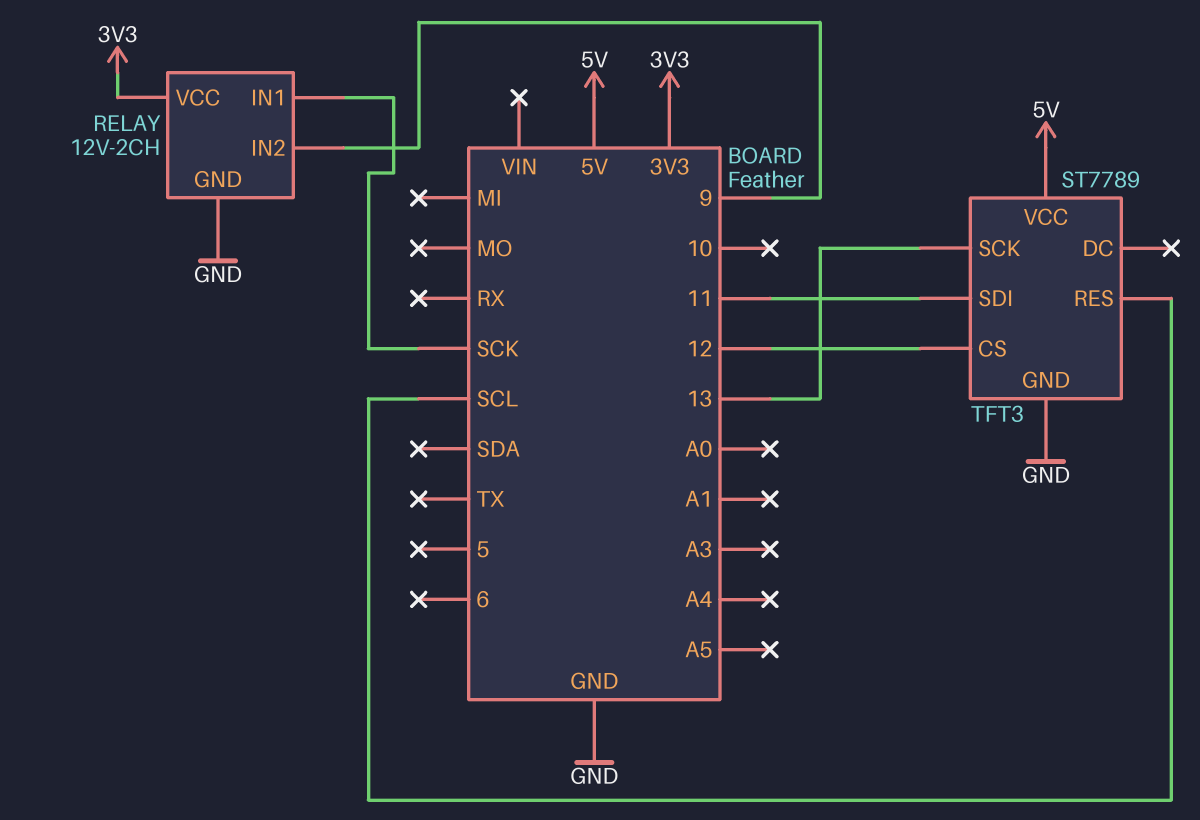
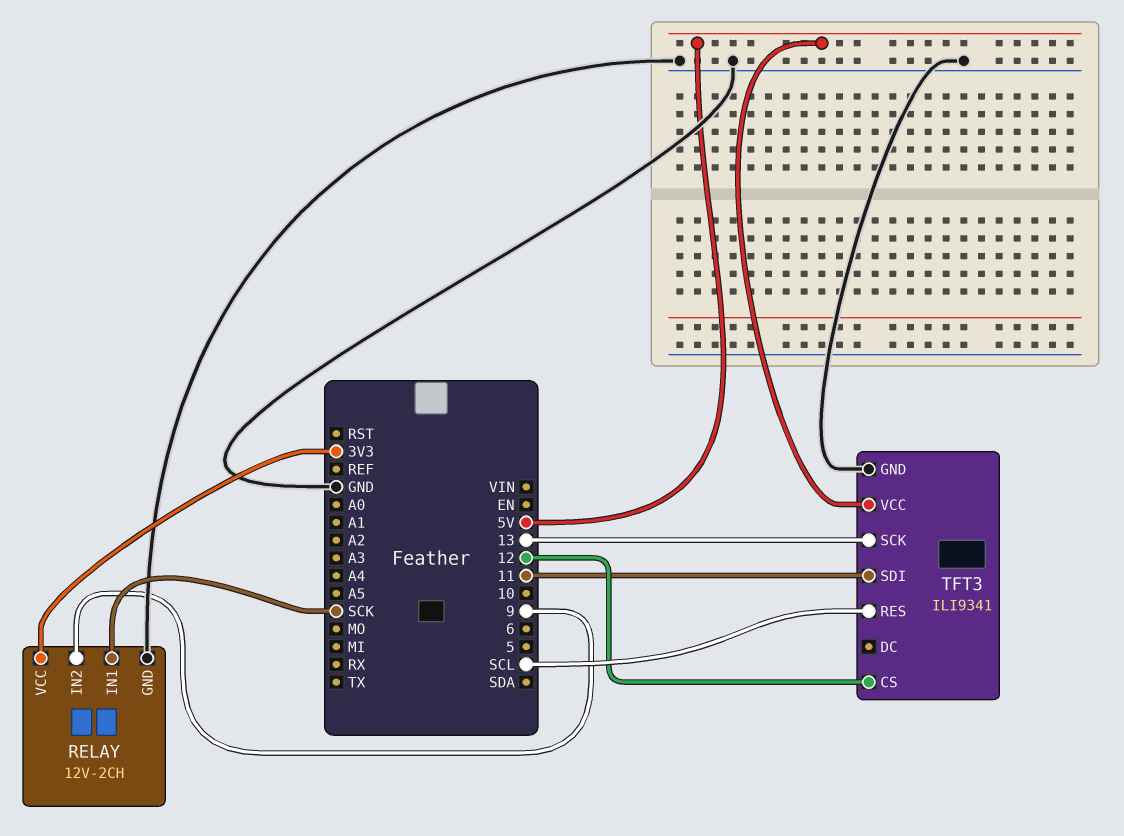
TFT3: ST7789 -> ILI9341

